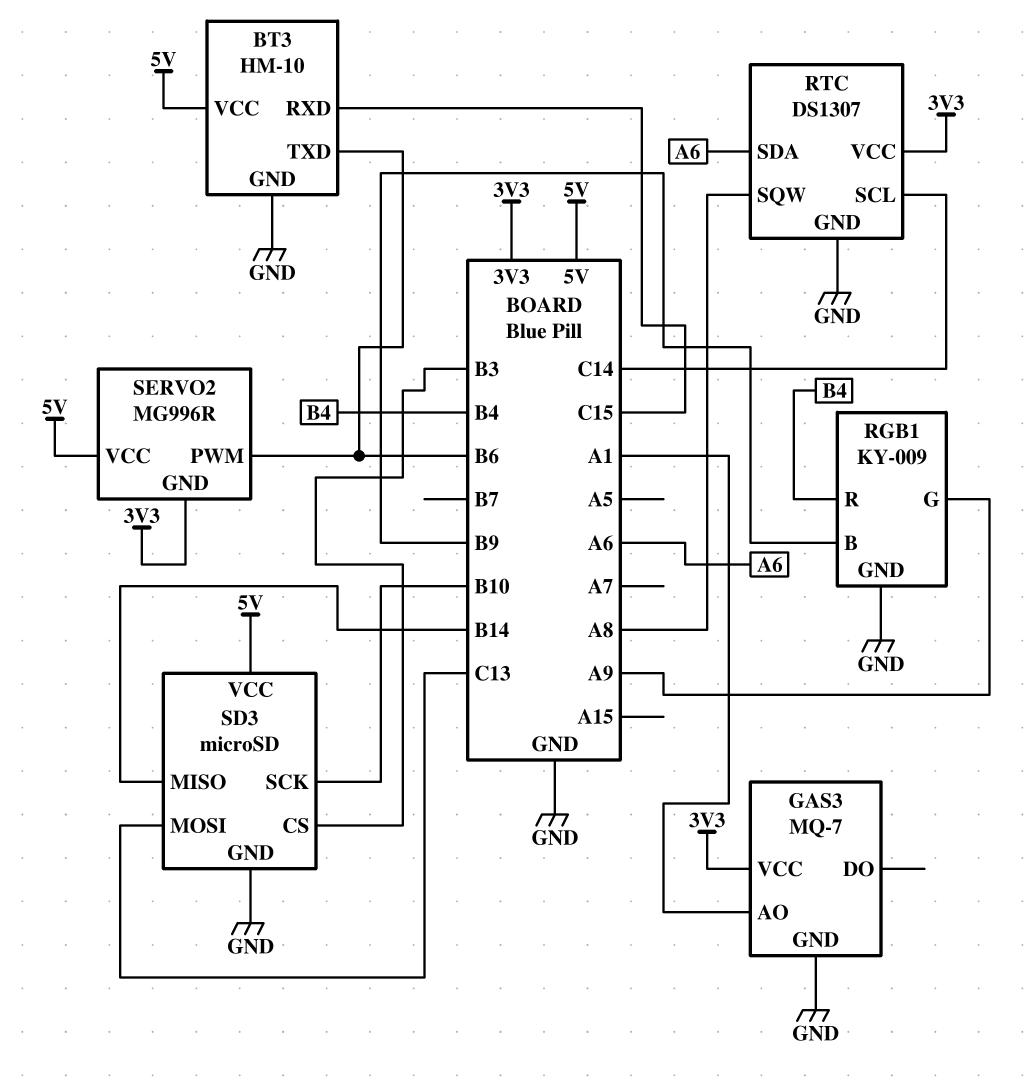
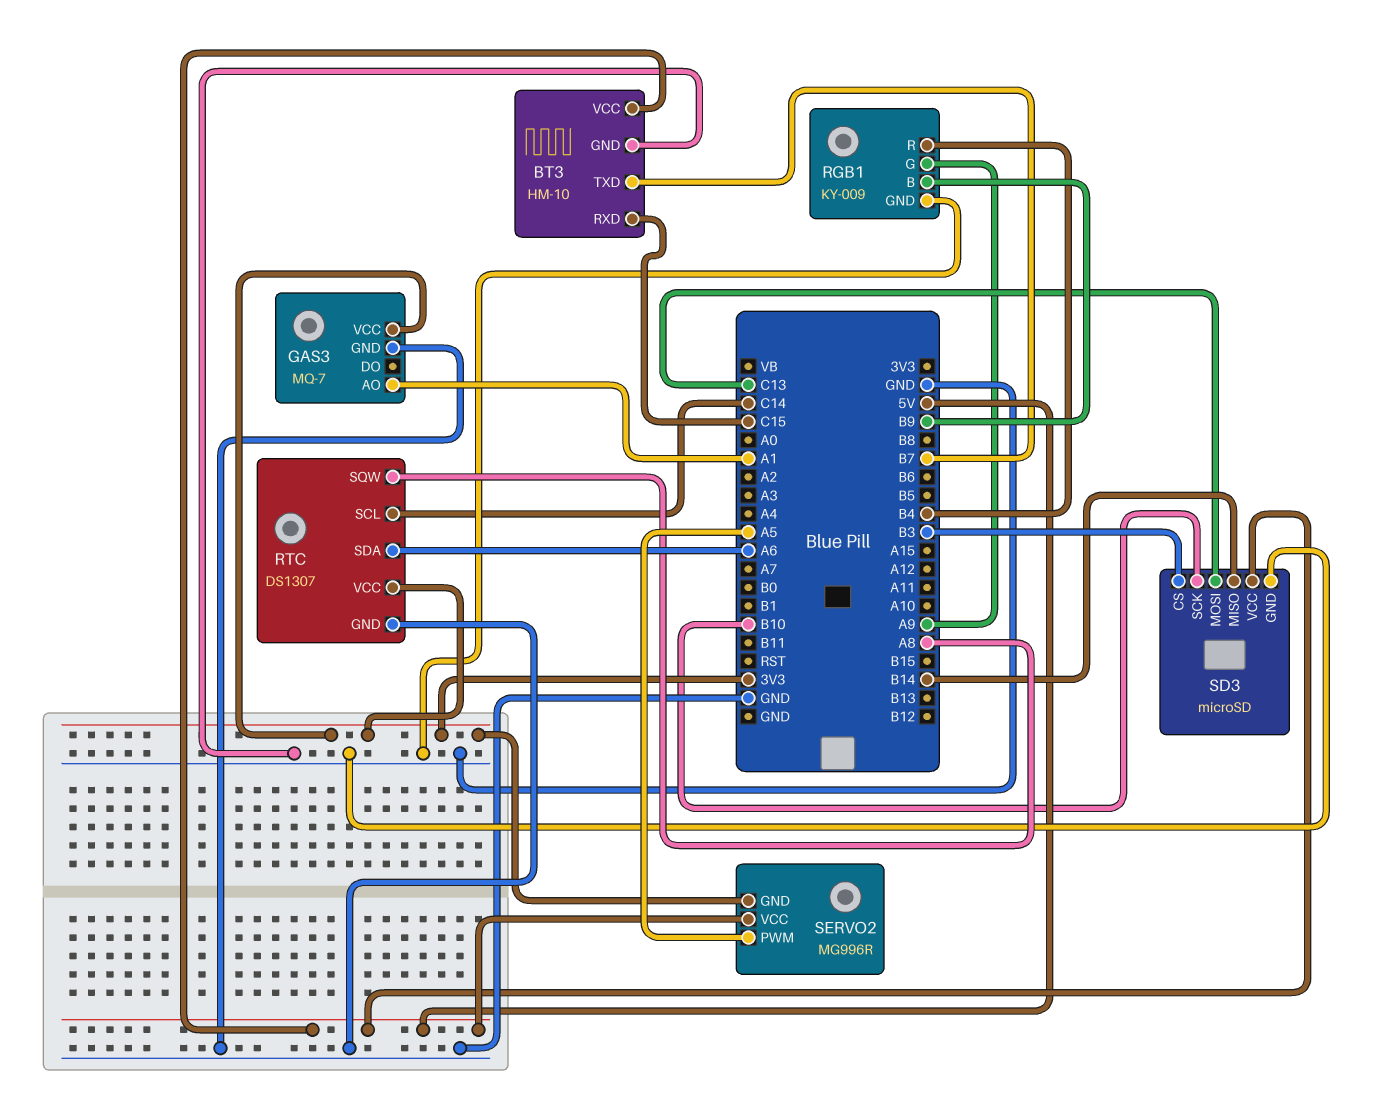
BT3 pin TXD: B6 -> B7
SERVO2 pin PWM: B6 -> A5

